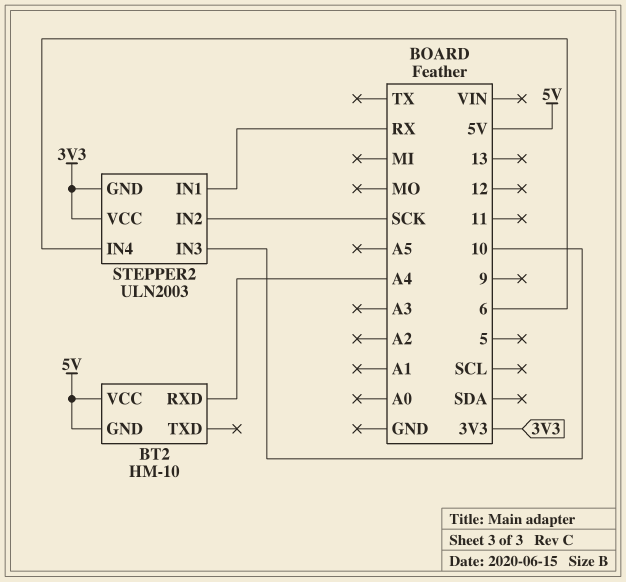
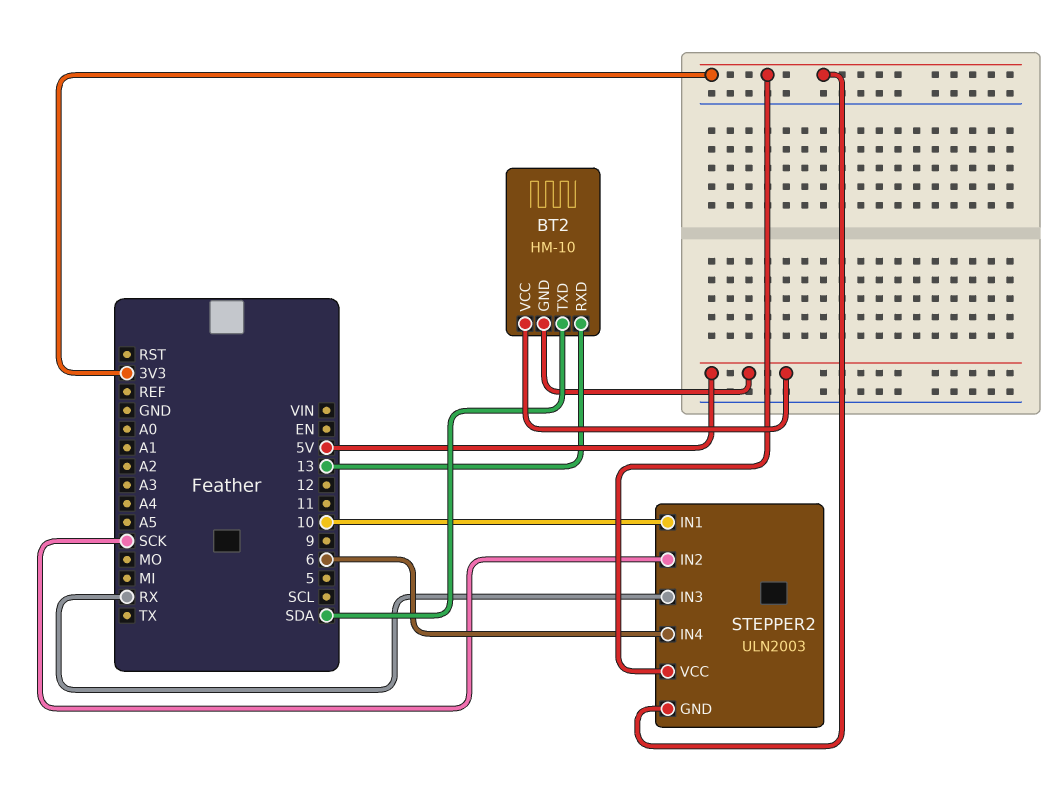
BT2 pin RXD: A4 -> 13
BT2 pin TXD: none -> SDA
STEPPER2 pin IN1: RX -> 10
STEPPER2 pin IN3: 10 -> RX

